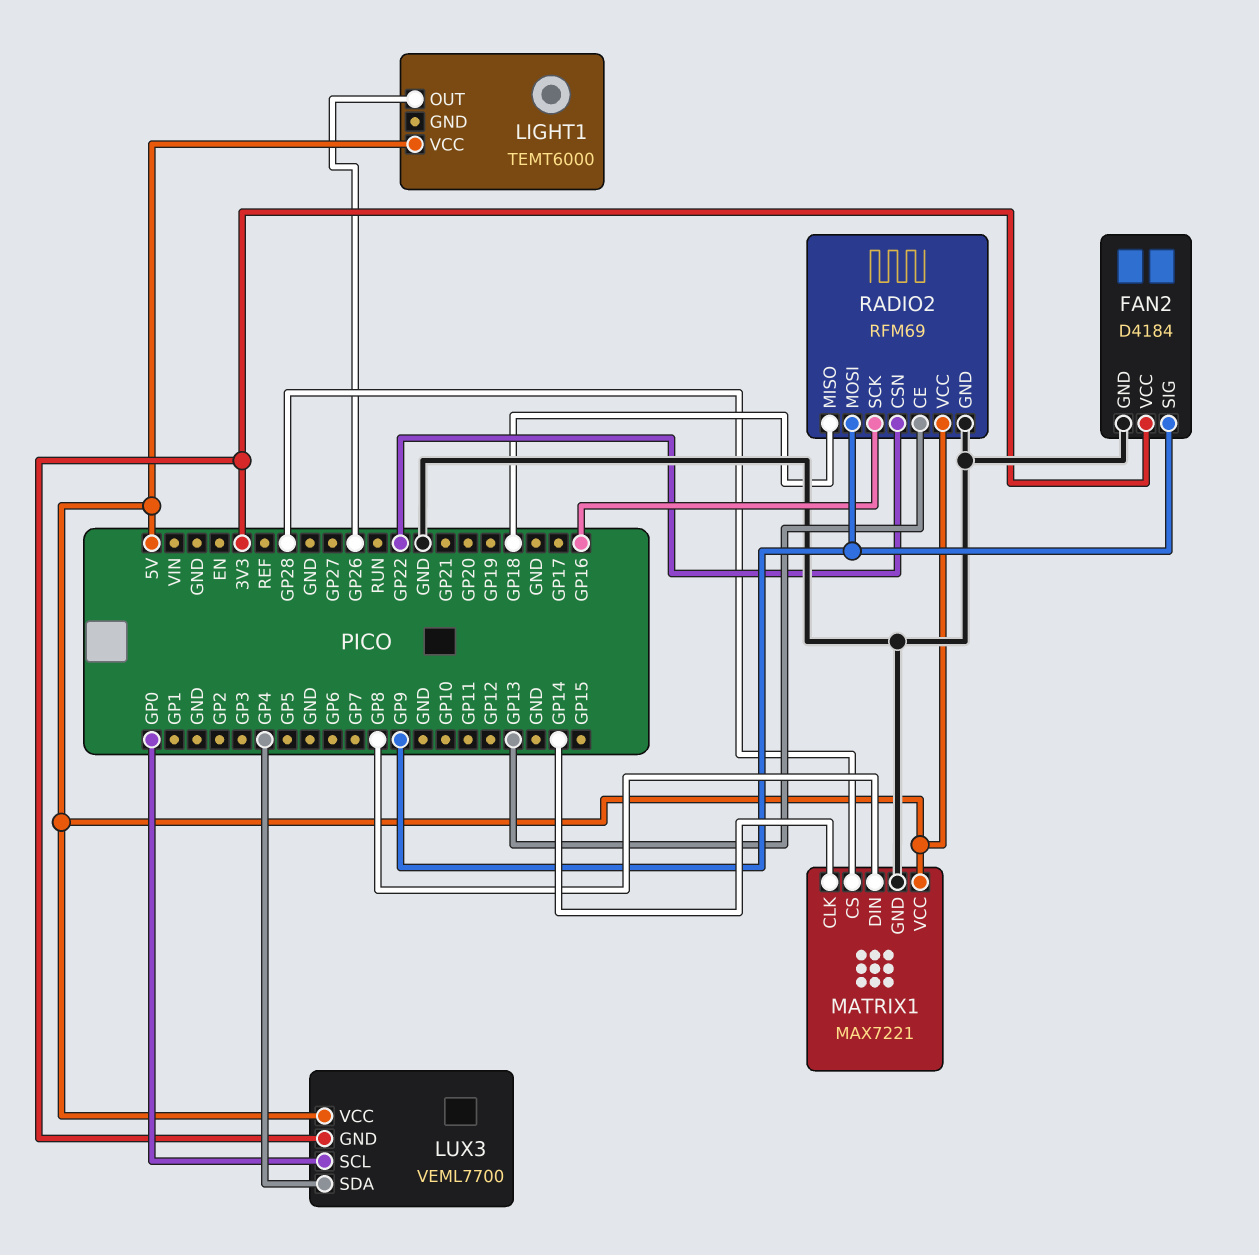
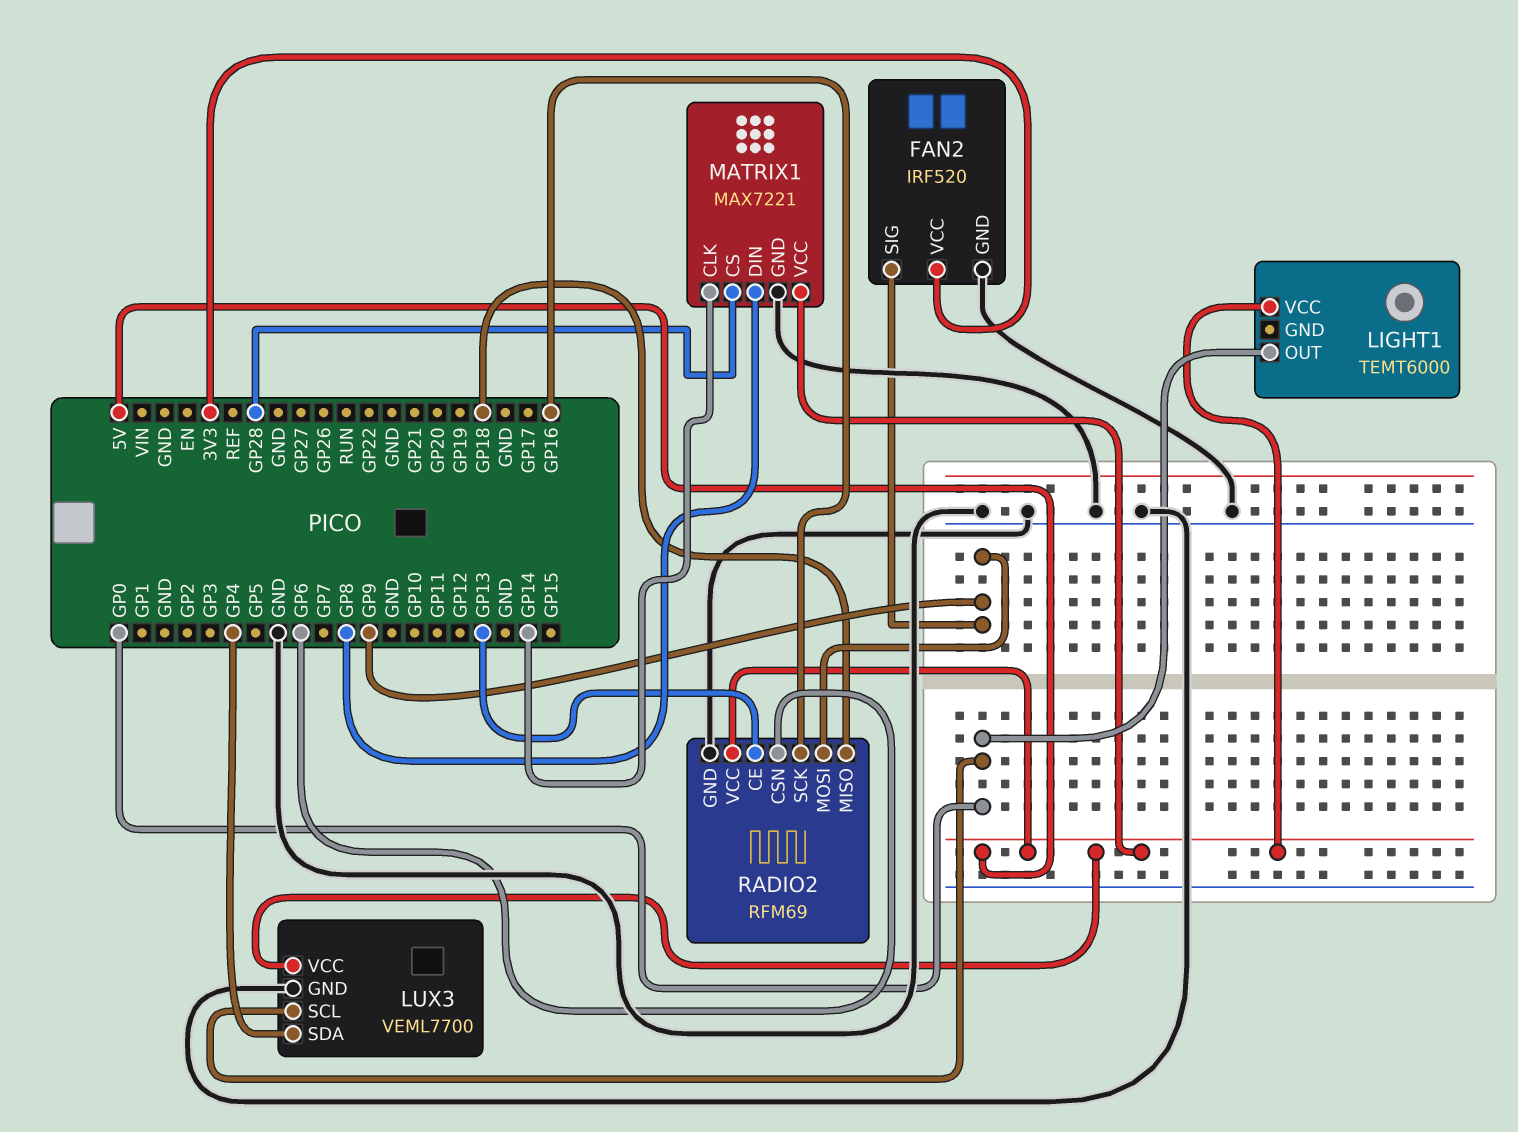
FAN2: D4184 -> IRF520
LIGHT1 pin OUT: GP26 -> GP0
LUX3 pin GND: 3V3 -> GND
RADIO2 pin CSN: GP22 -> GP6

